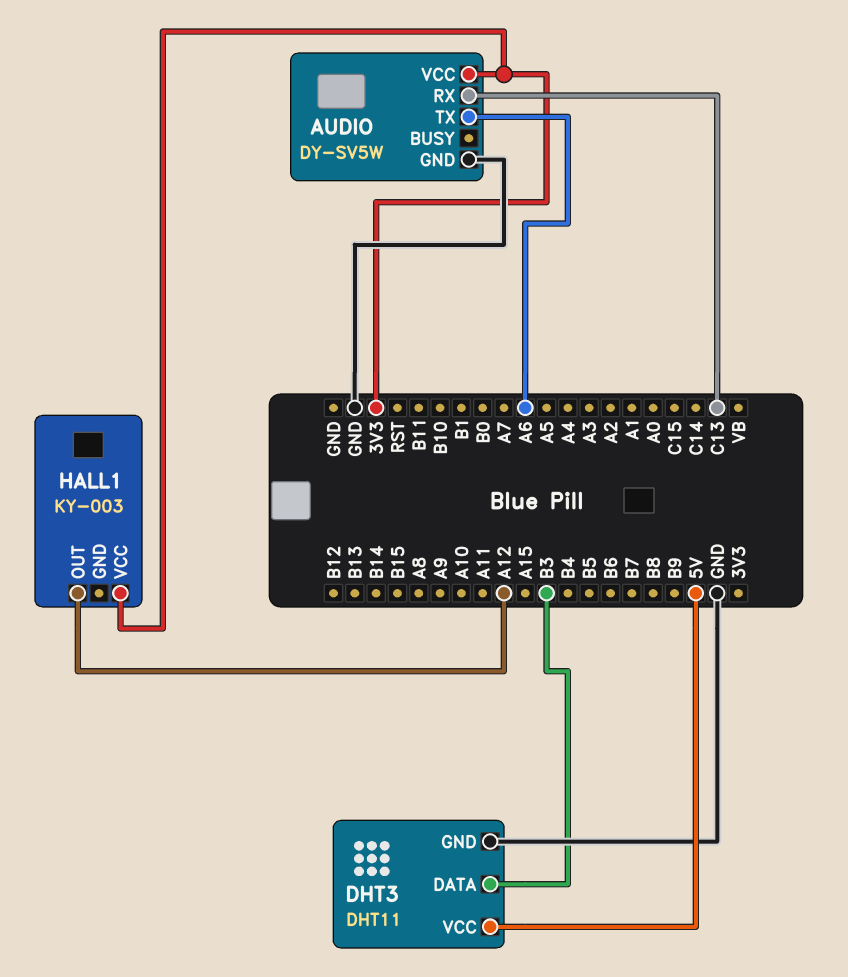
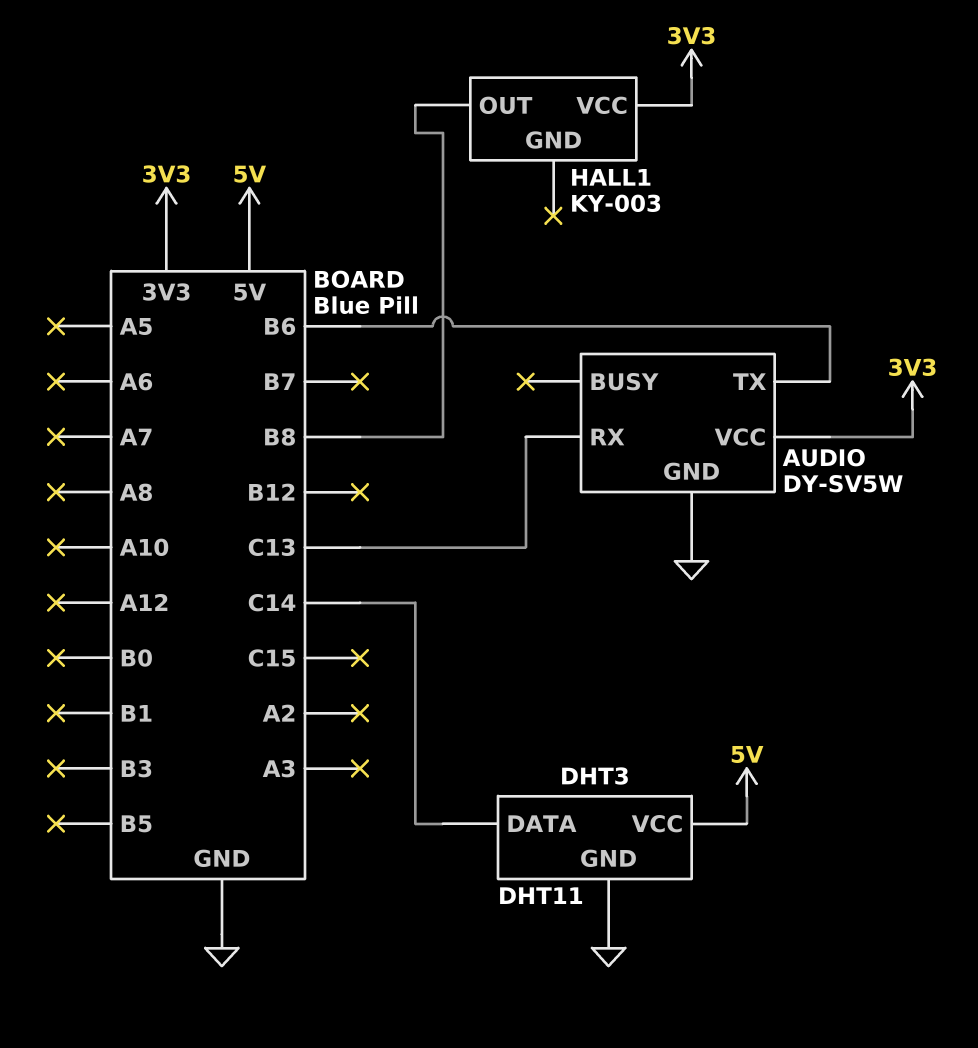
AUDIO pin TX: A6 -> B6
DHT3 pin DATA: B3 -> C14
HALL1 pin OUT: A12 -> B8

